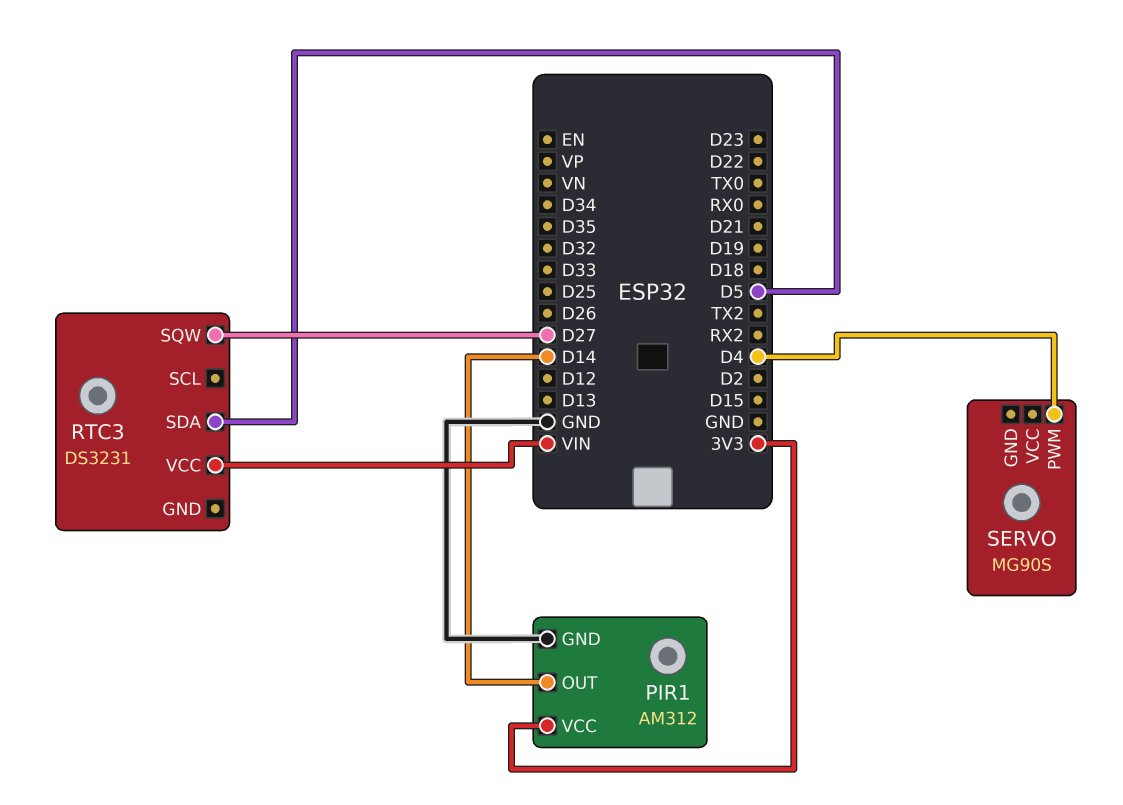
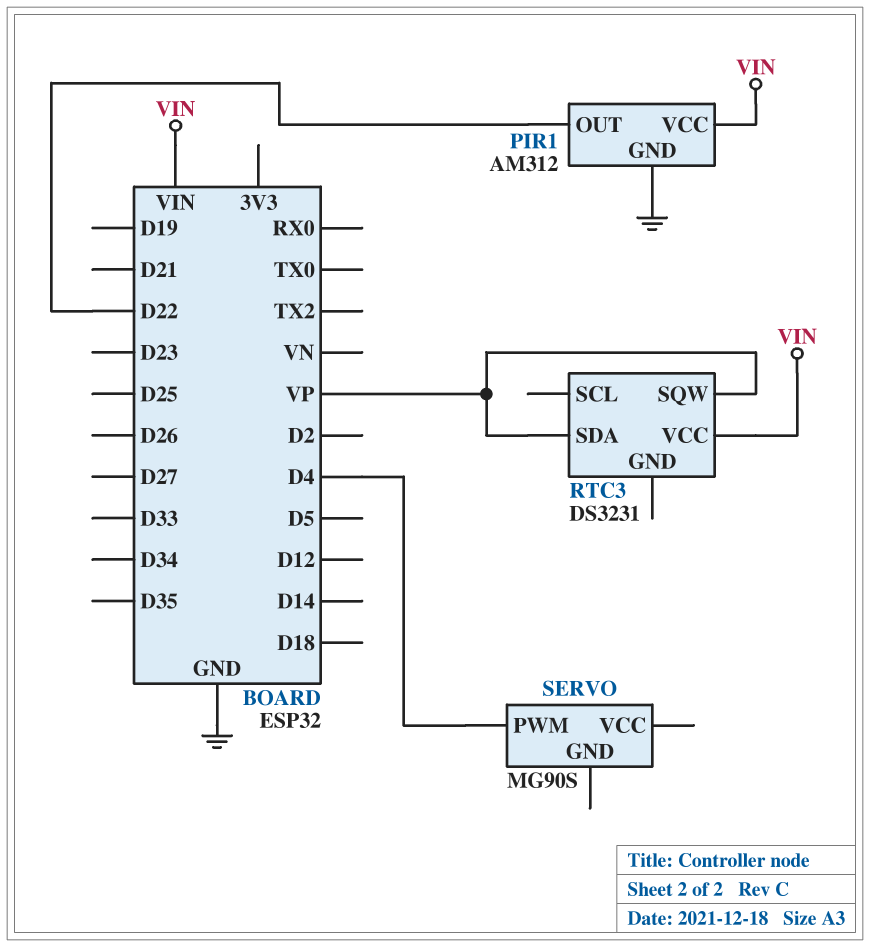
PIR1 pin OUT: D14 -> D22
PIR1 pin VCC: 3V3 -> VIN
RTC3 pin SDA: D5 -> VP
RTC3 pin SQW: D27 -> VP

